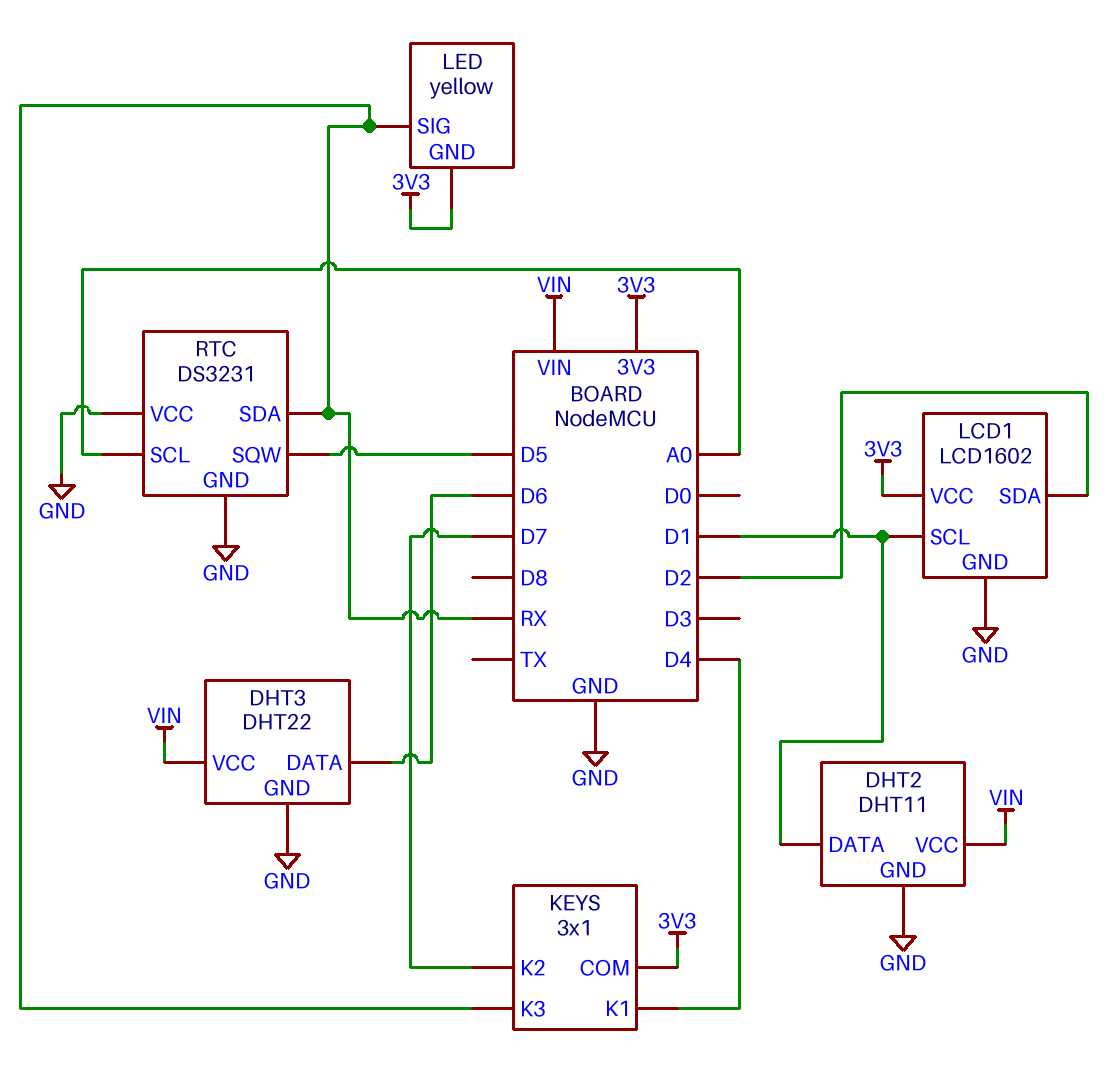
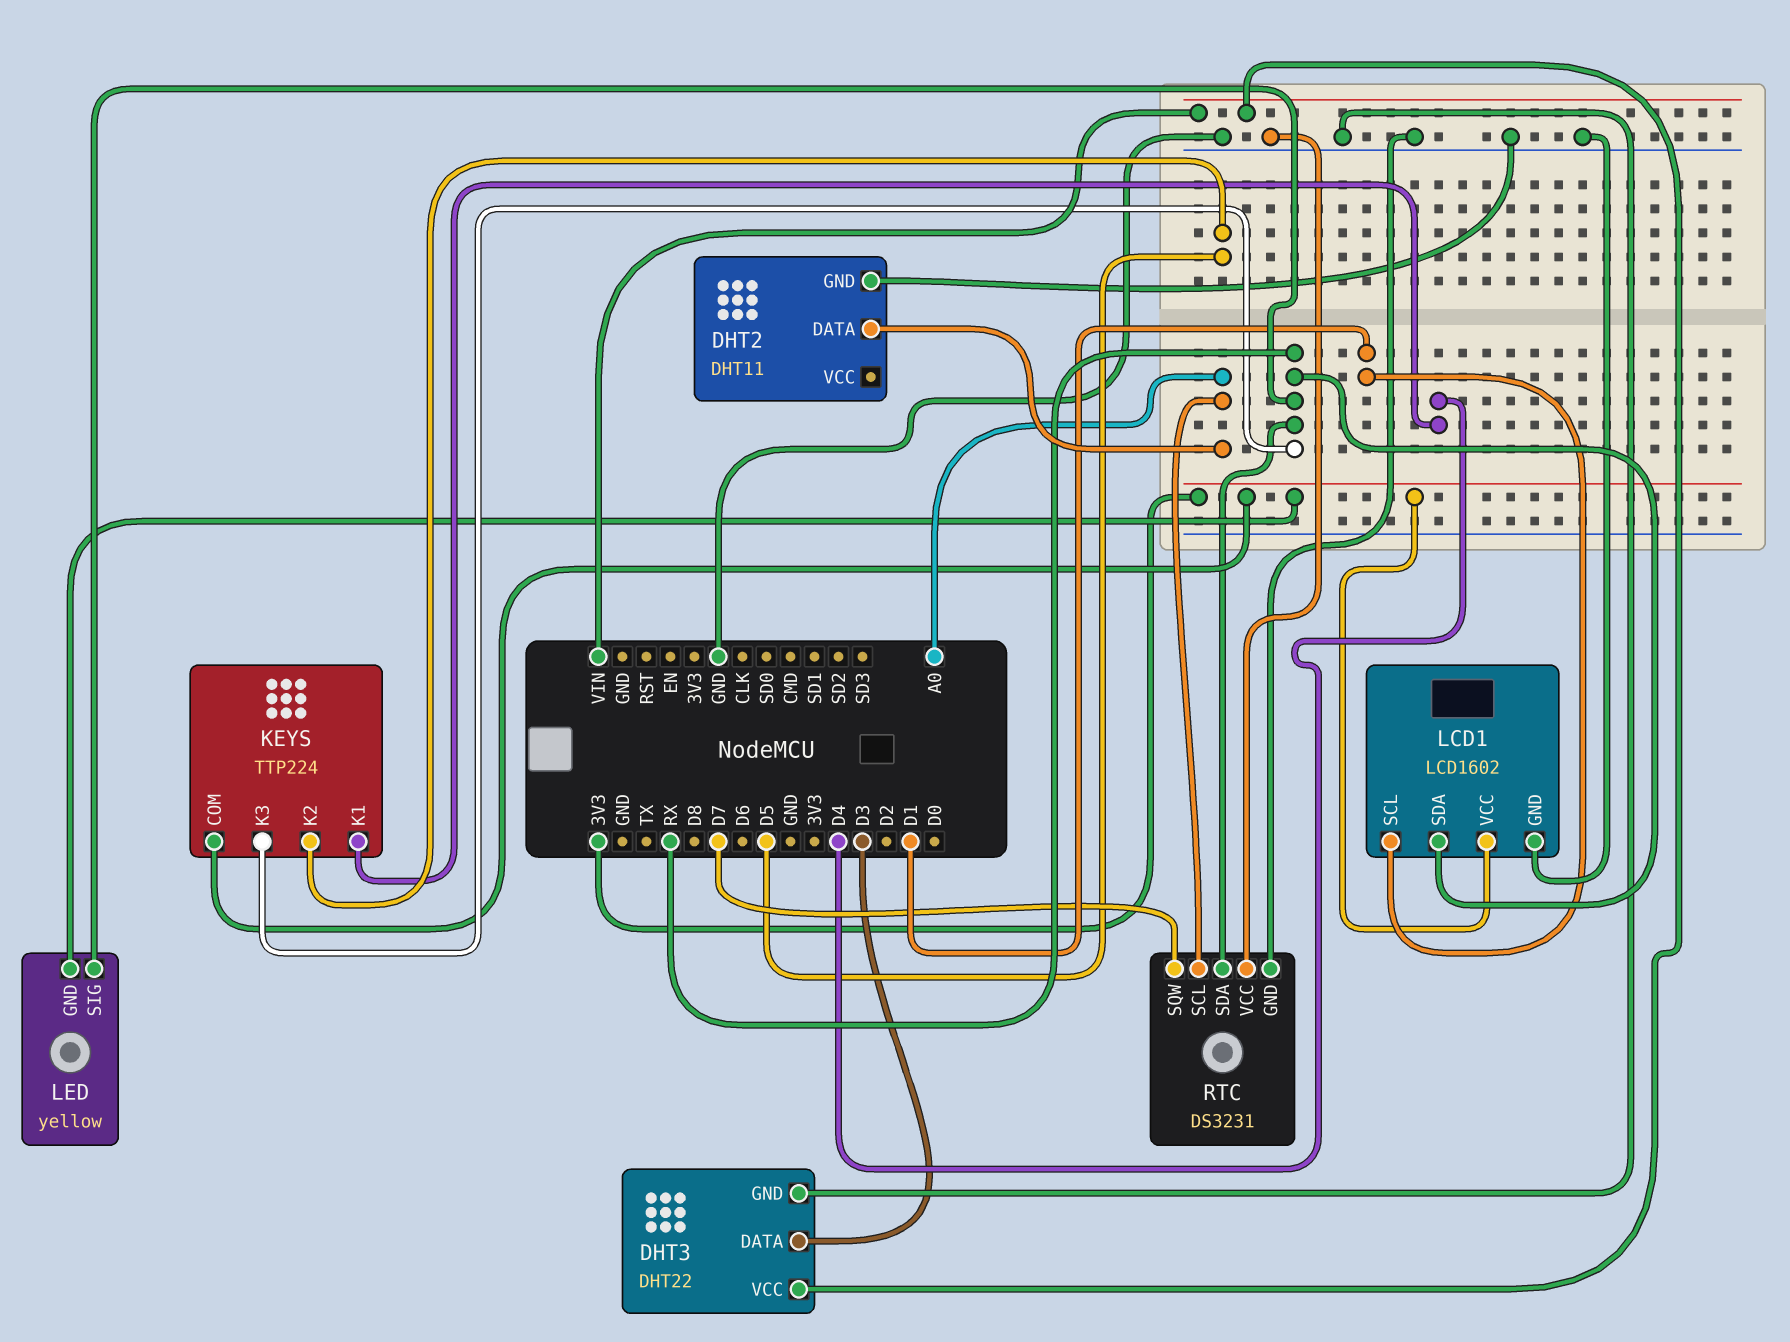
DHT2 pin DATA: D1 -> A0
DHT2 pin VCC: VIN -> none
DHT3 pin DATA: D6 -> D3
KEYS: 3x1 -> TTP224
KEYS pin K2: D7 -> D5
LCD1 pin SDA: D2 -> RX
RTC pin SQW: D5 -> D7

